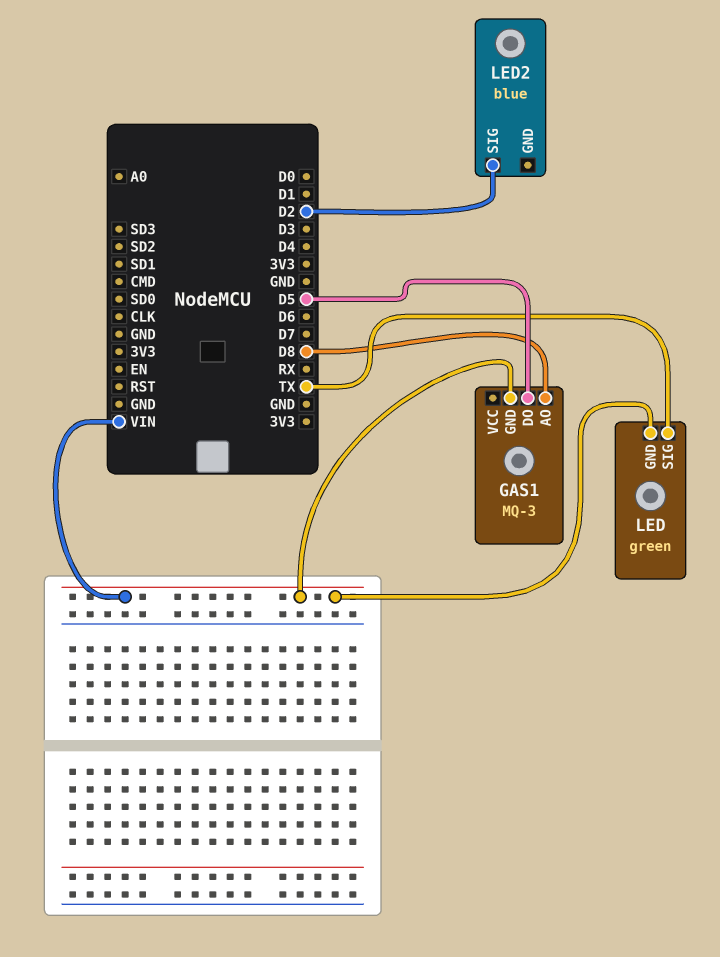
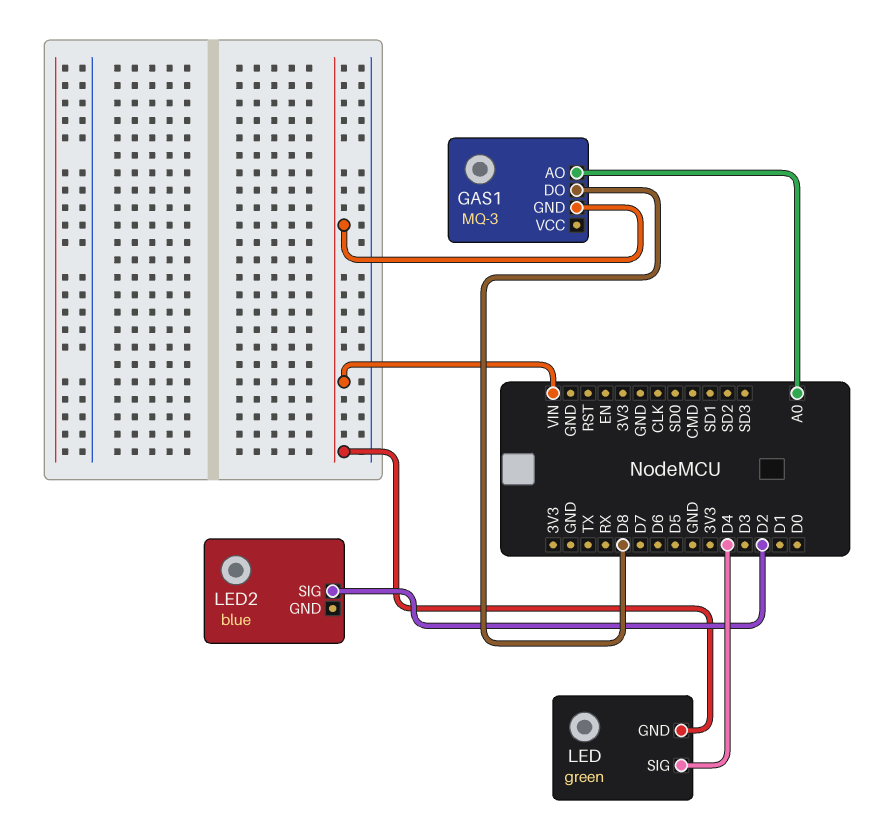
GAS1 pin AO: D8 -> A0
GAS1 pin DO: D5 -> D8
LED pin SIG: TX -> D4

